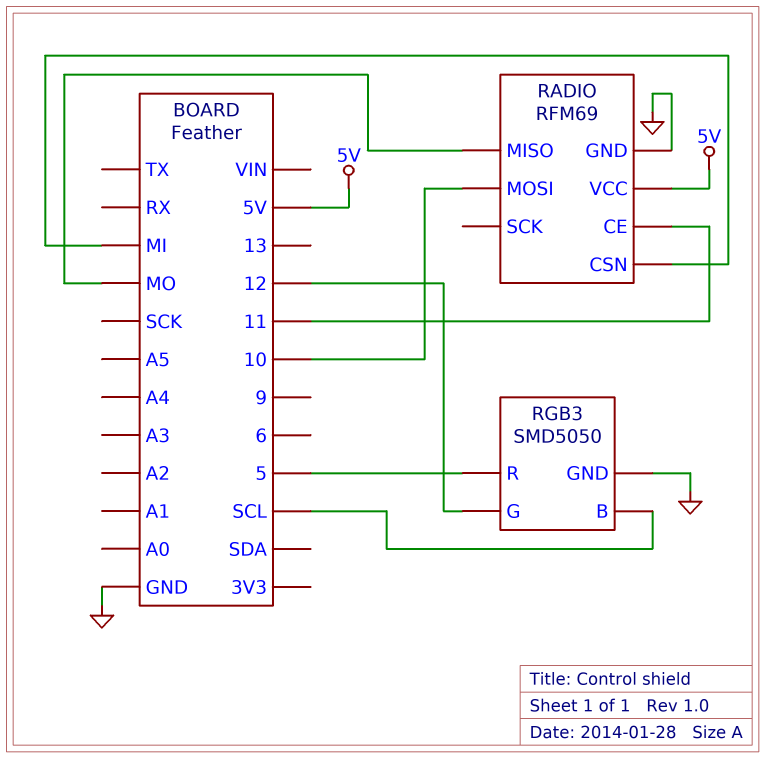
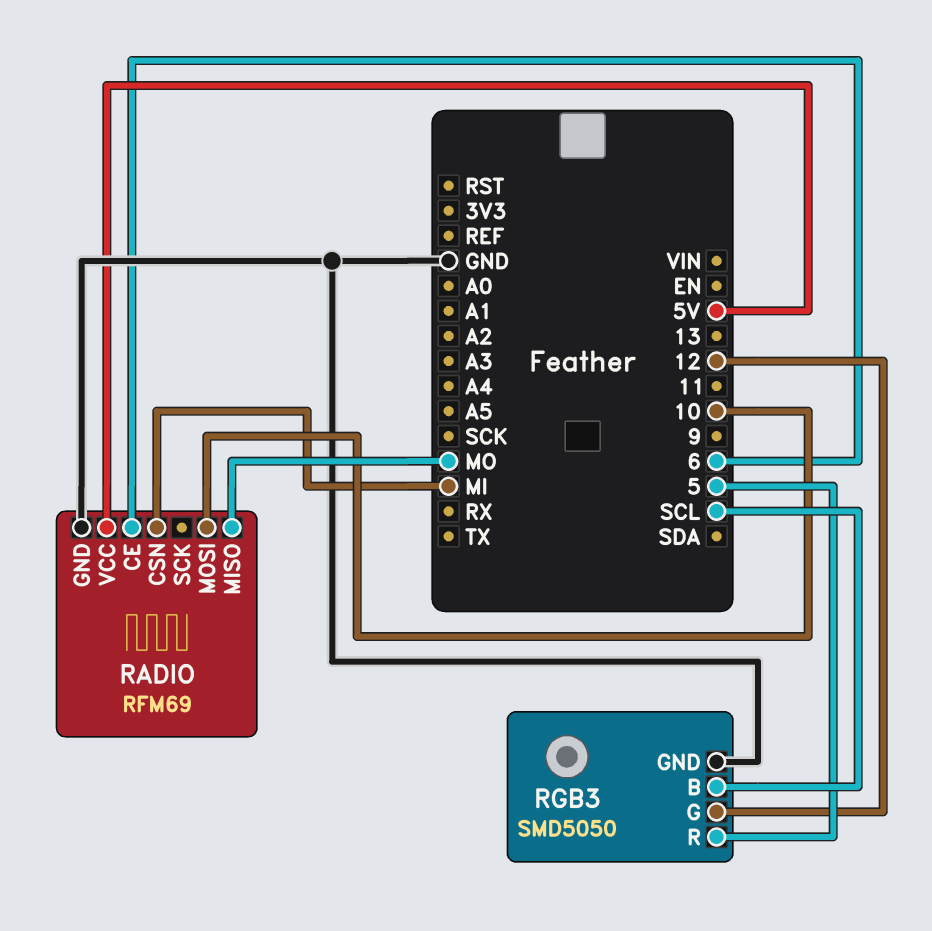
RADIO pin CE: 11 -> 6

